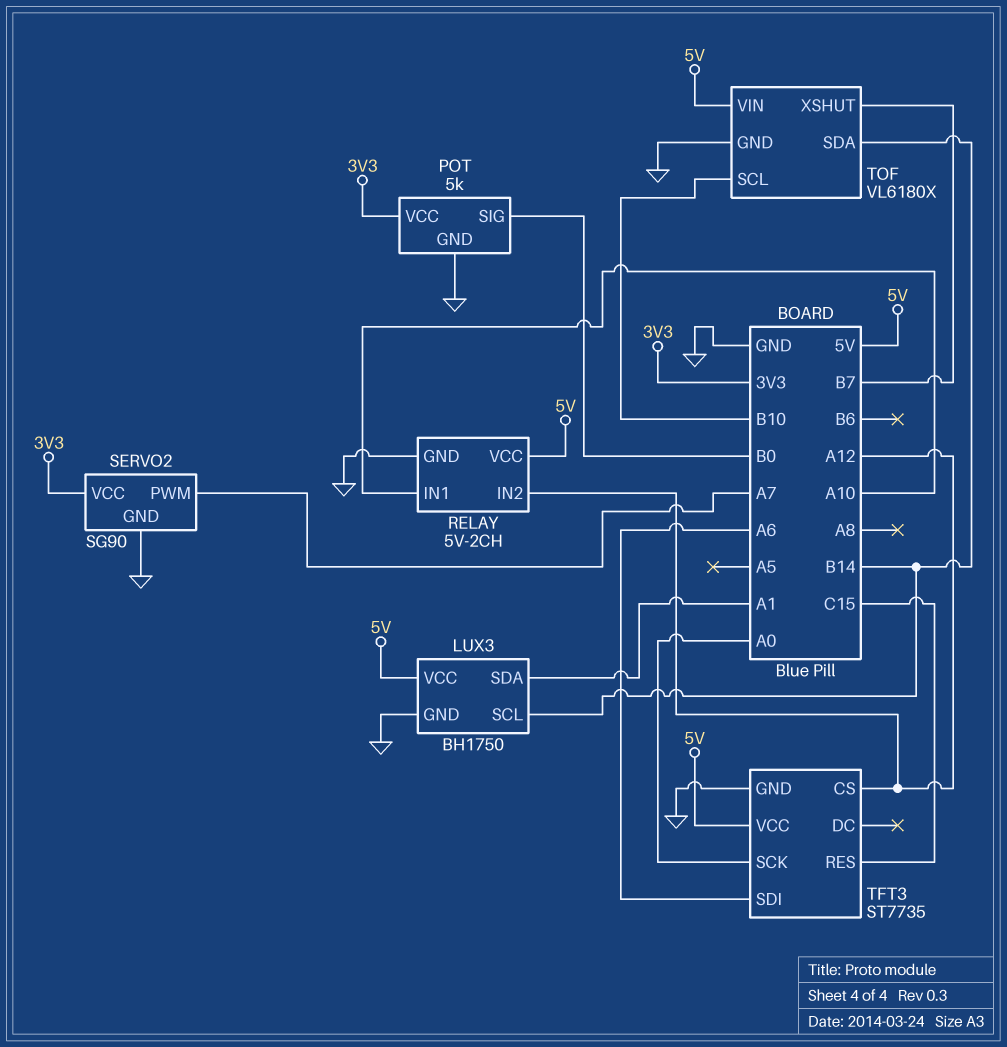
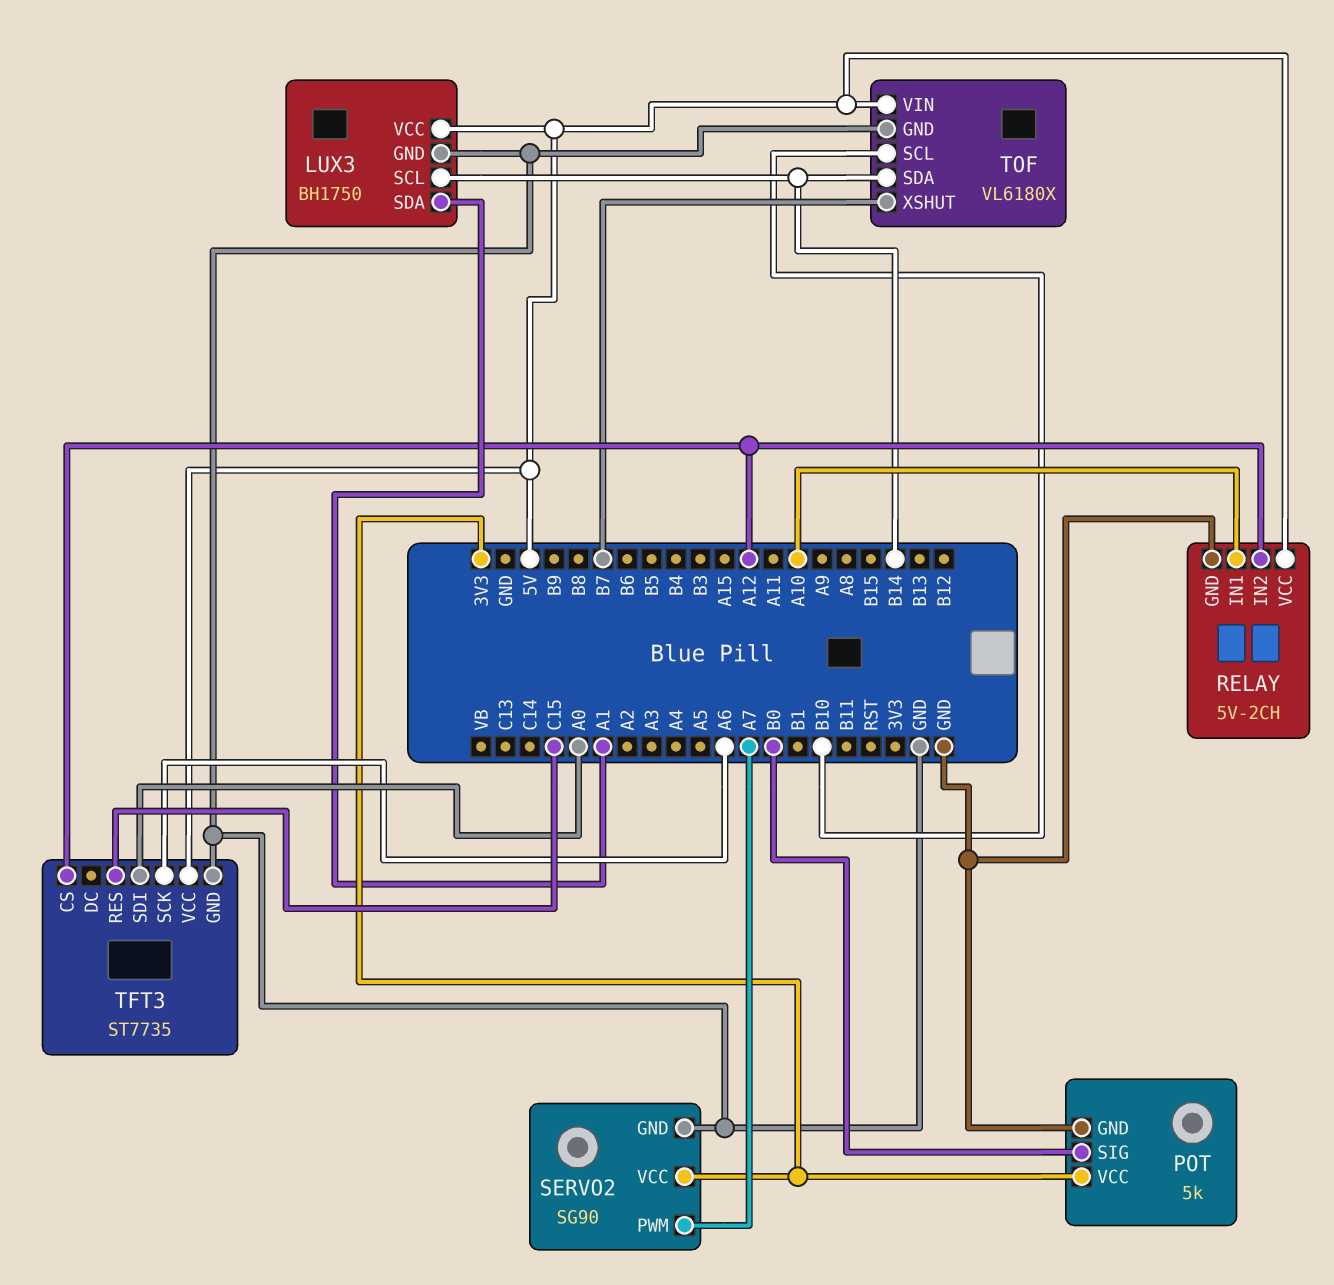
TFT3 pin SCK: A0 -> A6
TFT3 pin SDI: A6 -> A0

